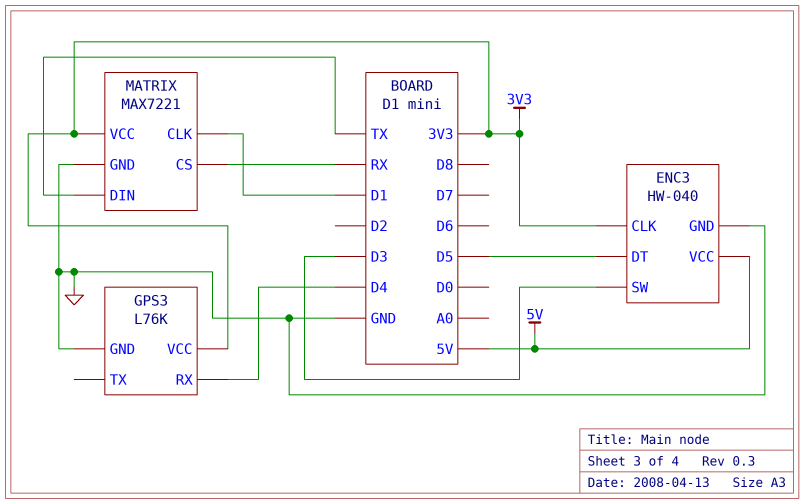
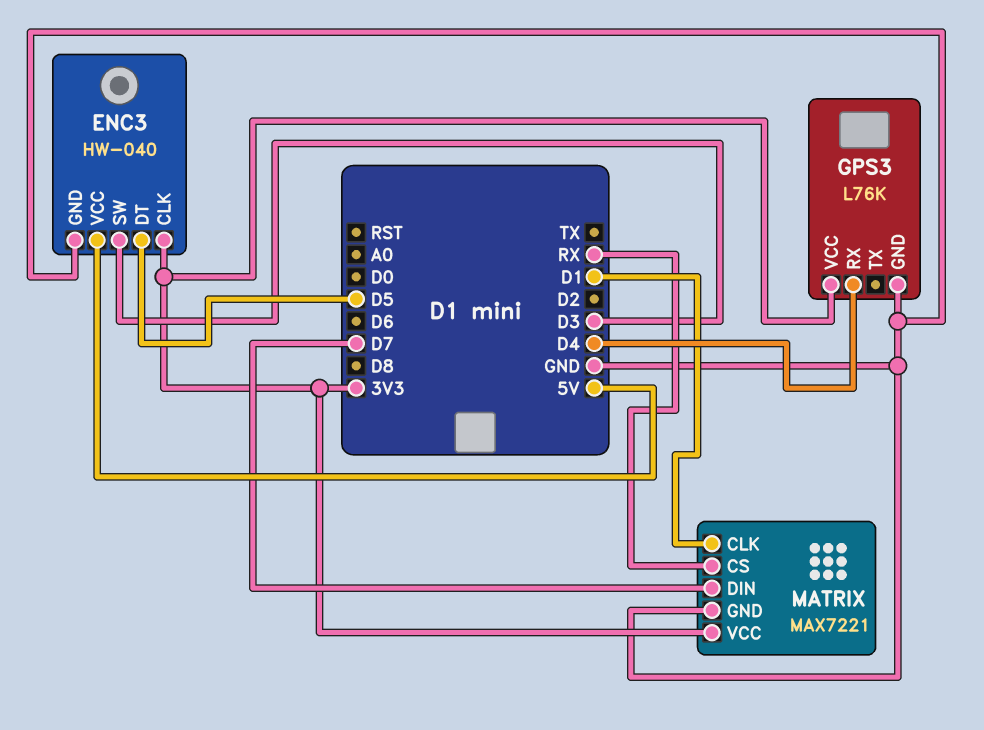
MATRIX pin DIN: TX -> D7

